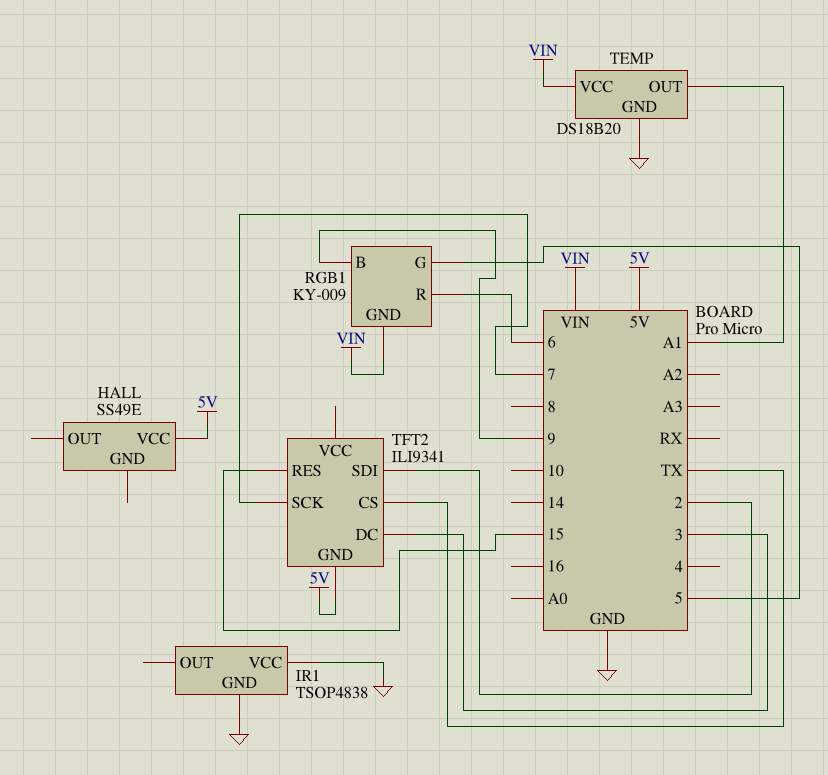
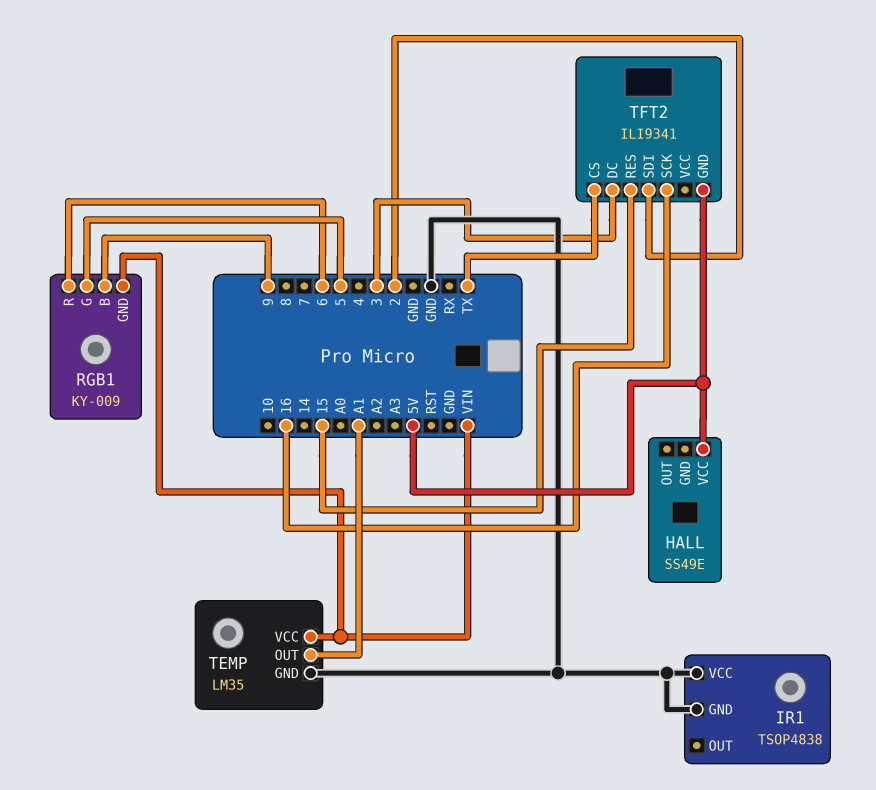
TEMP: DS18B20 -> LM35
TFT2 pin SCK: 7 -> 16

